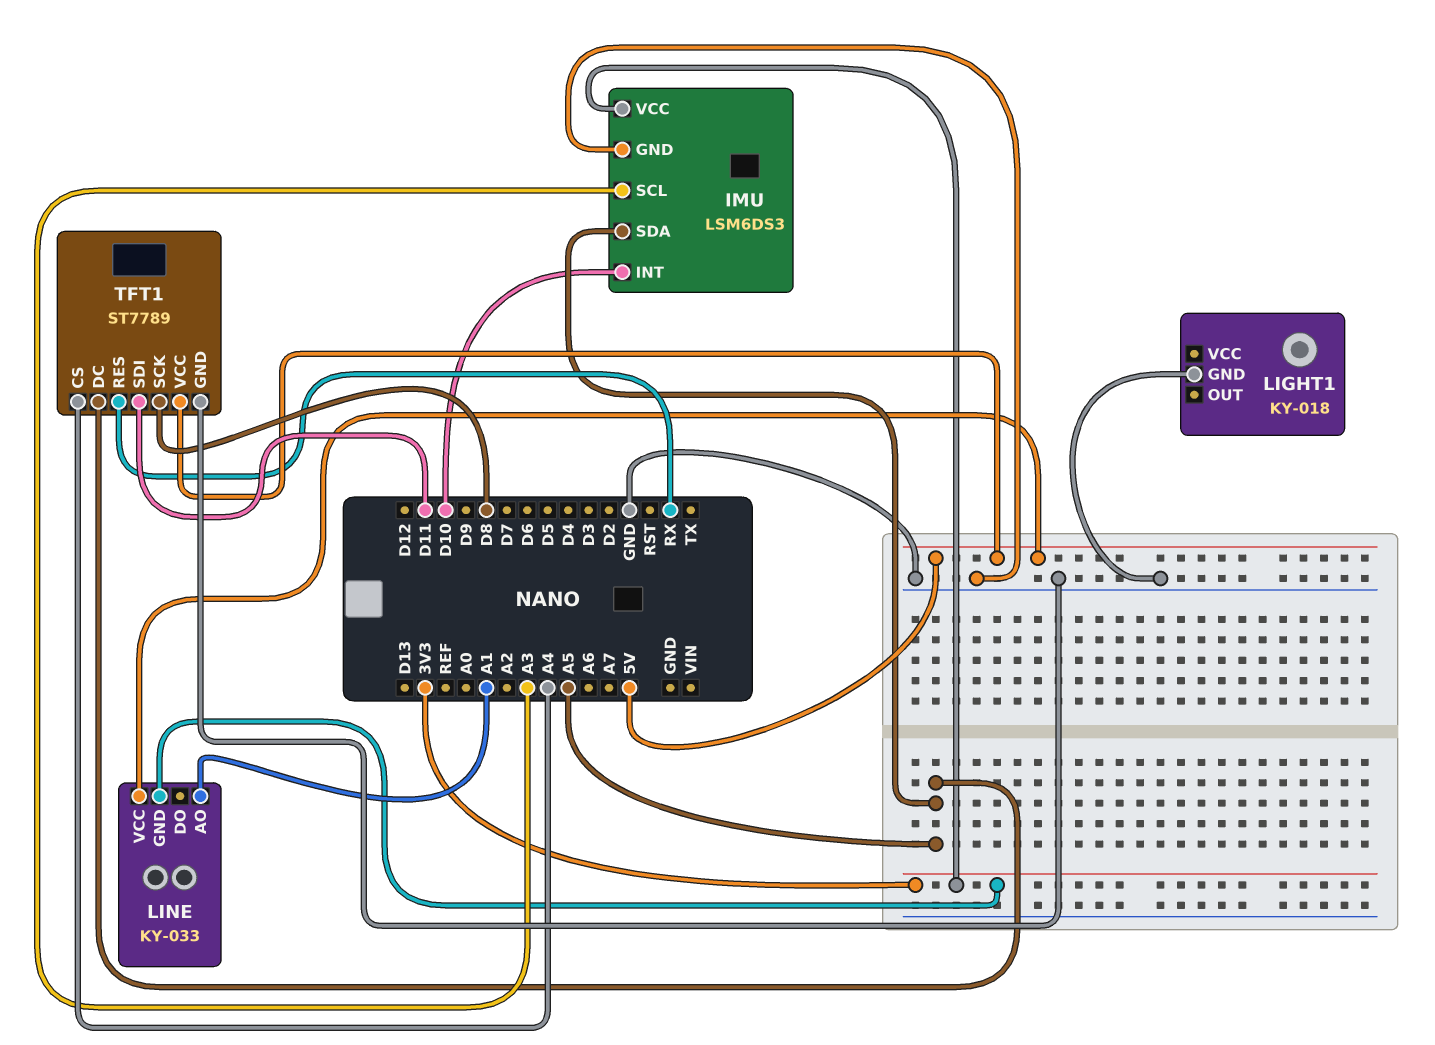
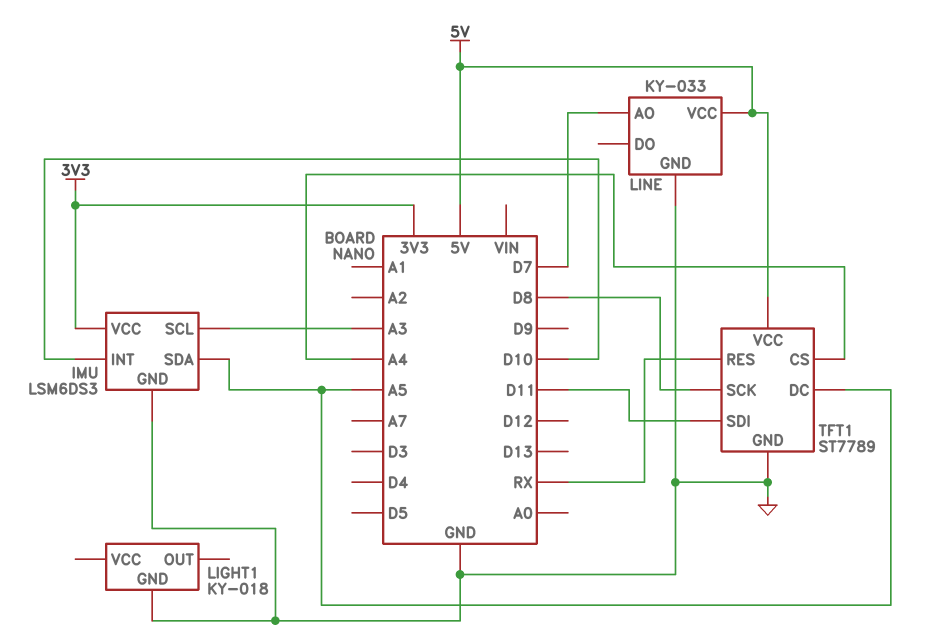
LINE pin AO: A1 -> D7
LINE pin GND: 3V3 -> GND

